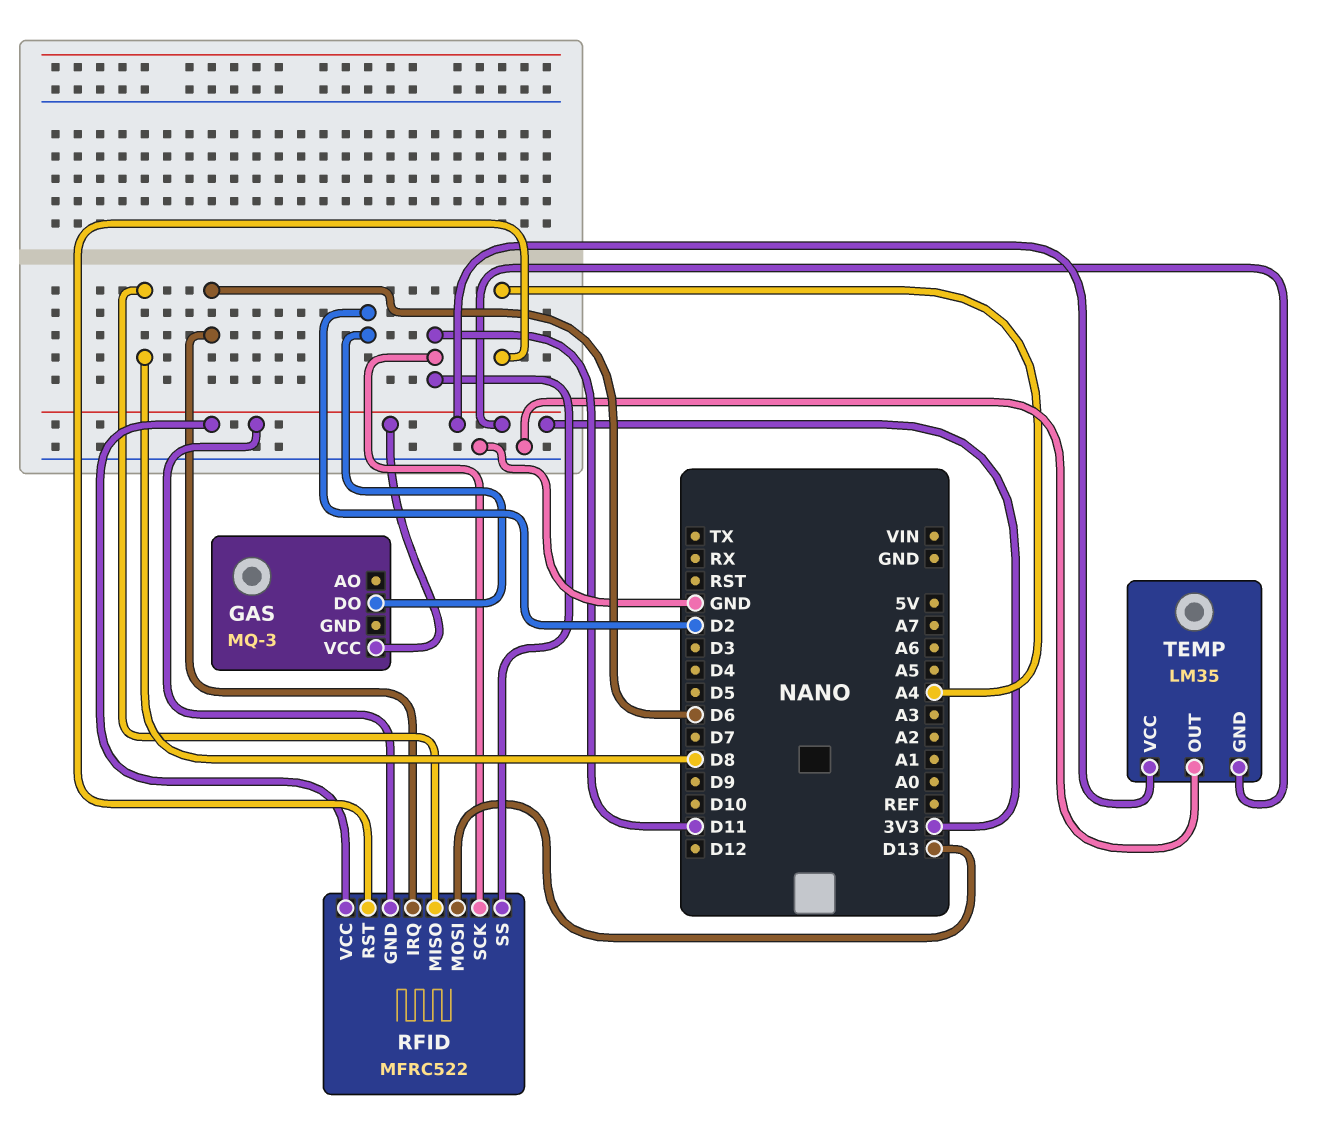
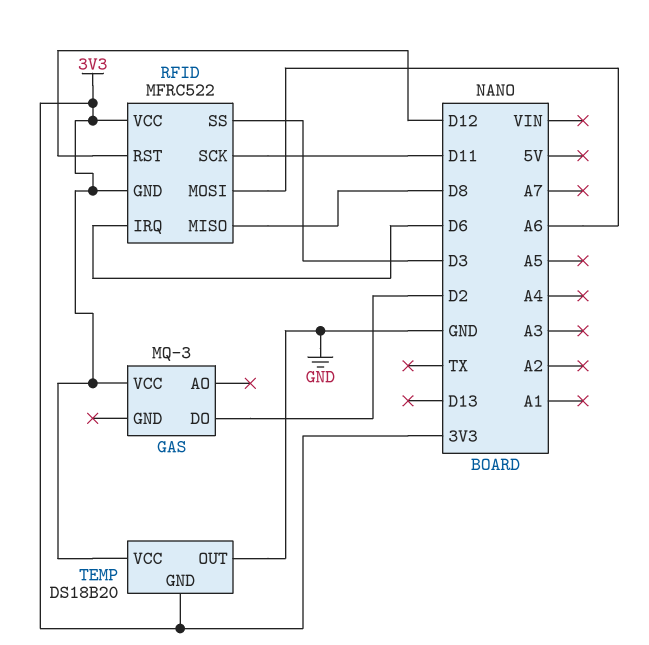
RFID pin MOSI: D13 -> A6
RFID pin RST: A4 -> D12
RFID pin SS: D11 -> D3
TEMP: LM35 -> DS18B20

